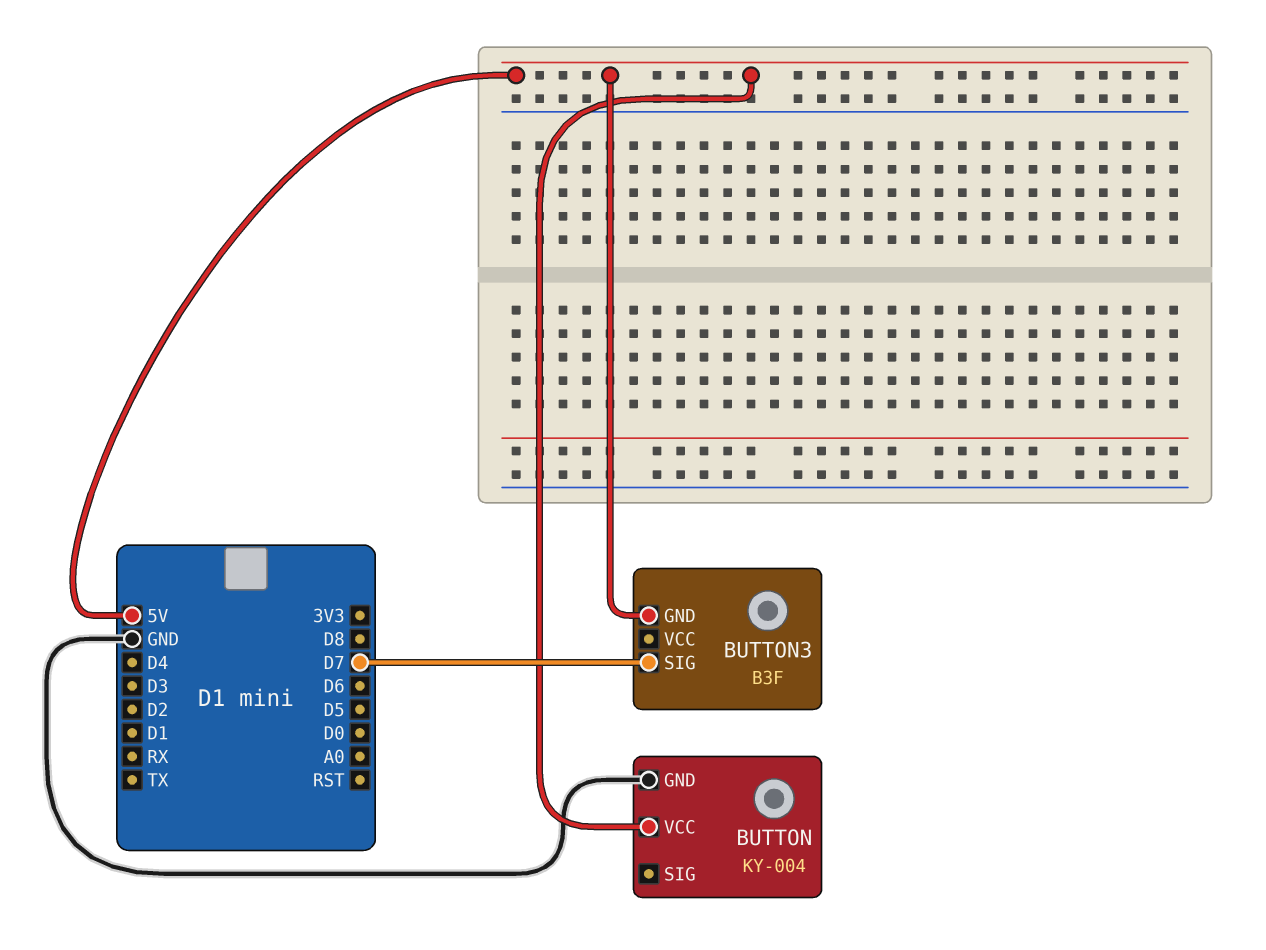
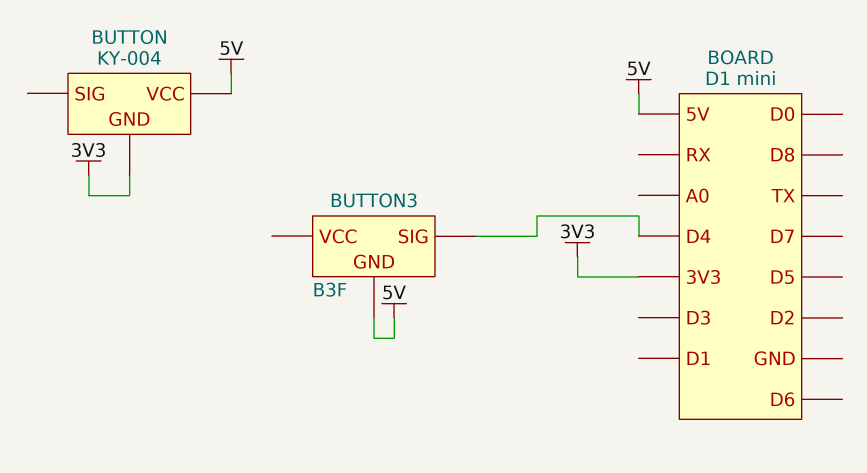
BUTTON pin GND: GND -> 3V3
BUTTON3 pin SIG: D7 -> D4

